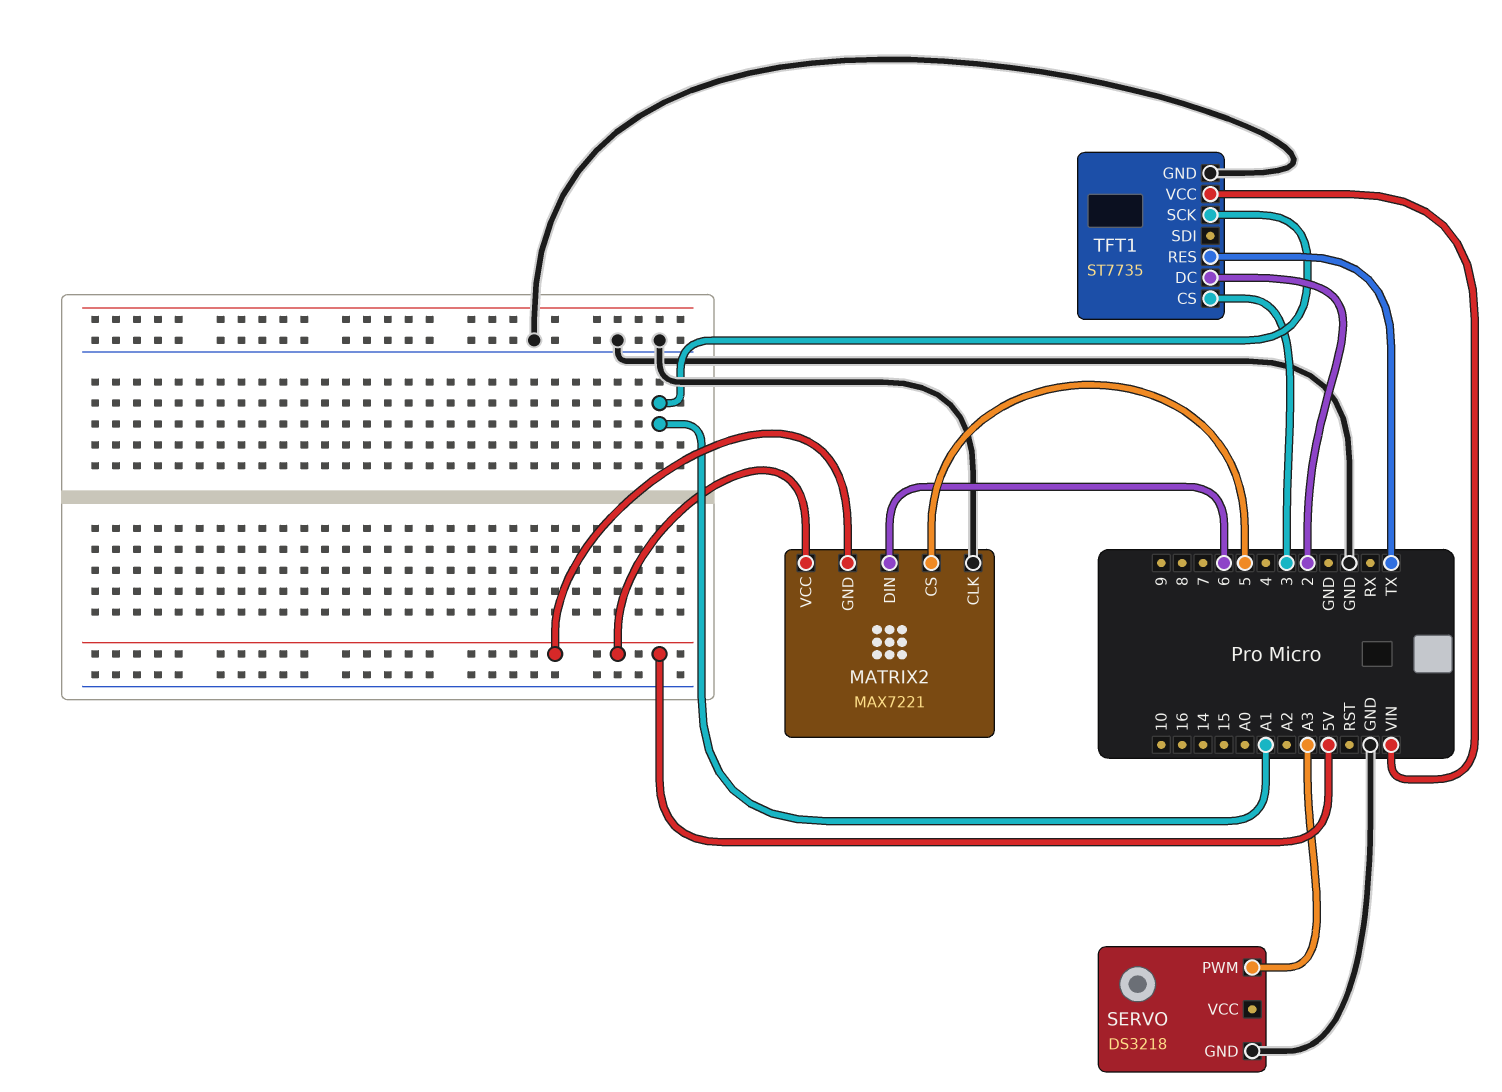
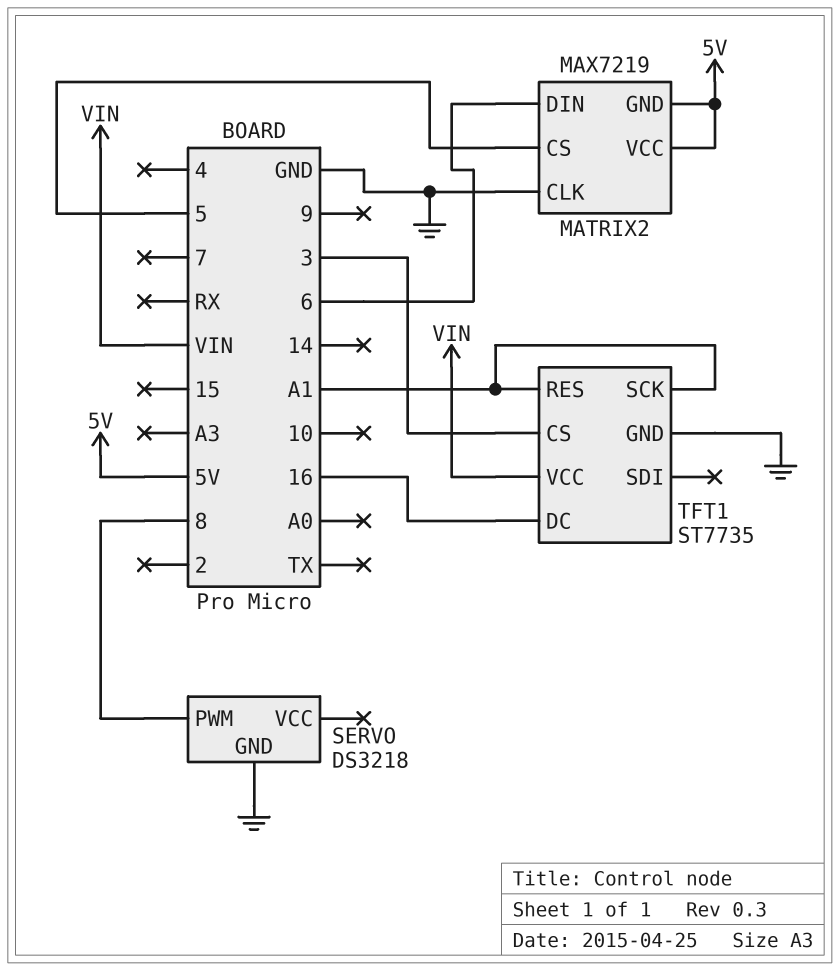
MATRIX2: MAX7221 -> MAX7219
SERVO pin PWM: A3 -> 8
TFT1 pin DC: 2 -> 16
TFT1 pin RES: TX -> A1

